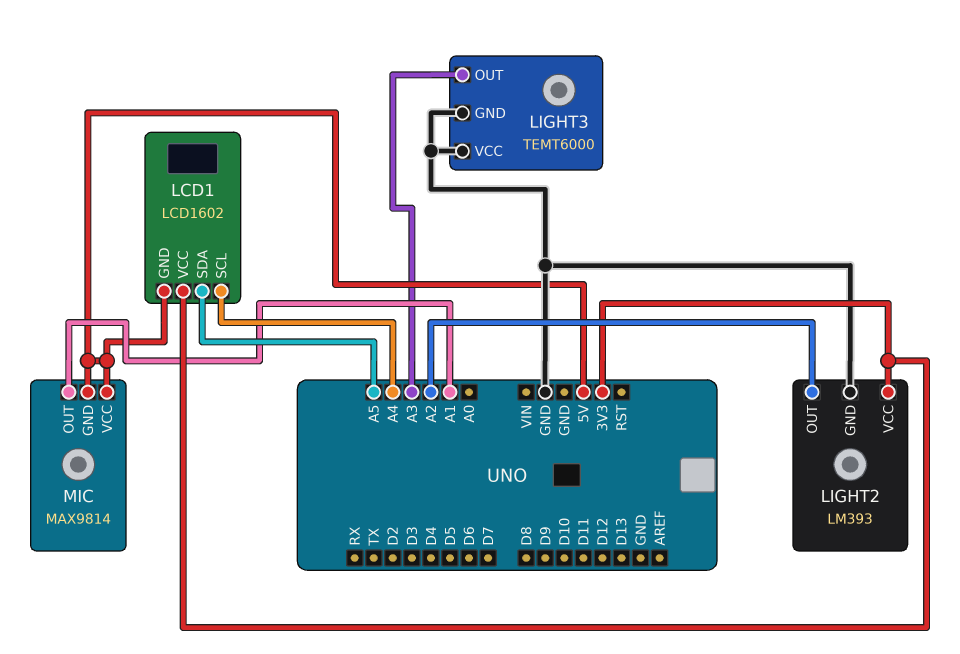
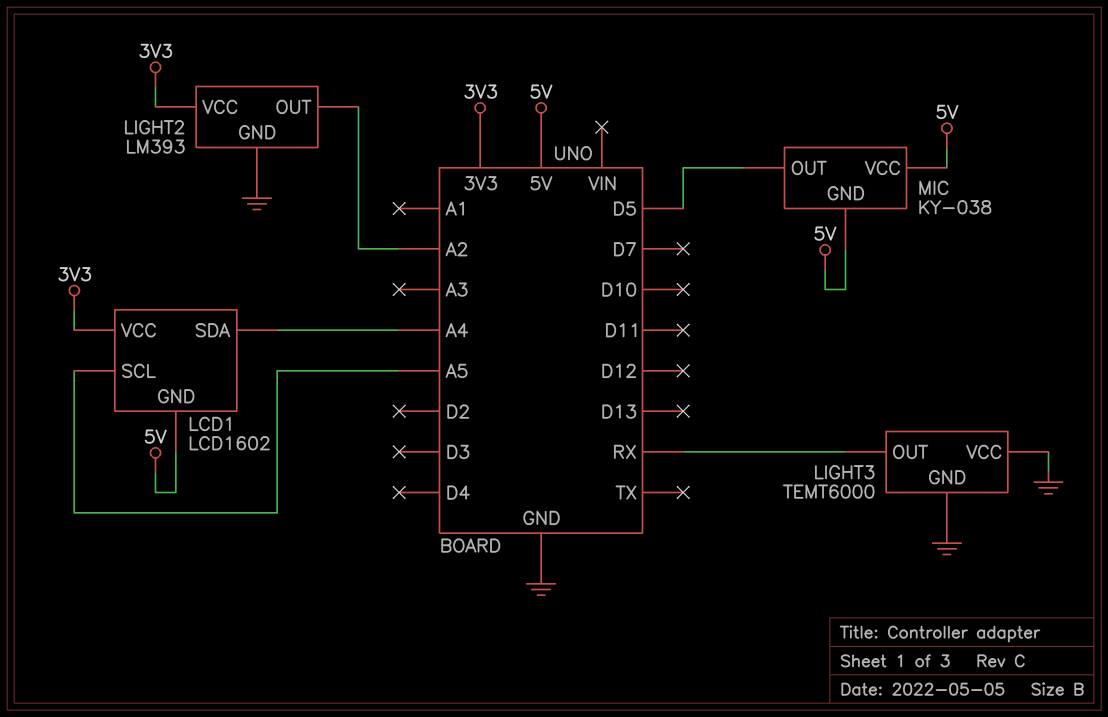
LCD1 pin SCL: A4 -> A5
LCD1 pin SDA: A5 -> A4
LIGHT3 pin OUT: A3 -> RX
MIC: MAX9814 -> KY-038
MIC pin OUT: A1 -> D5

